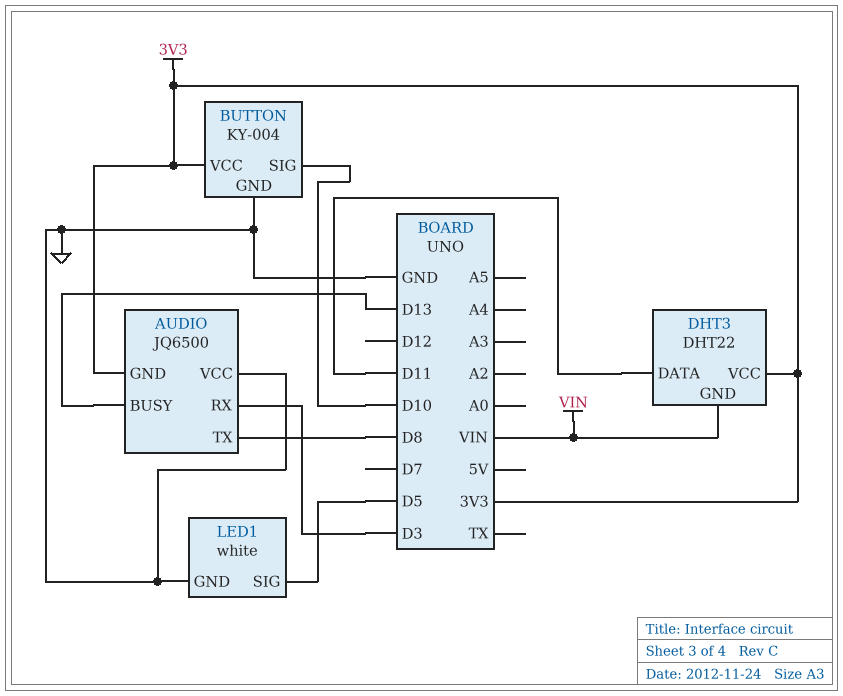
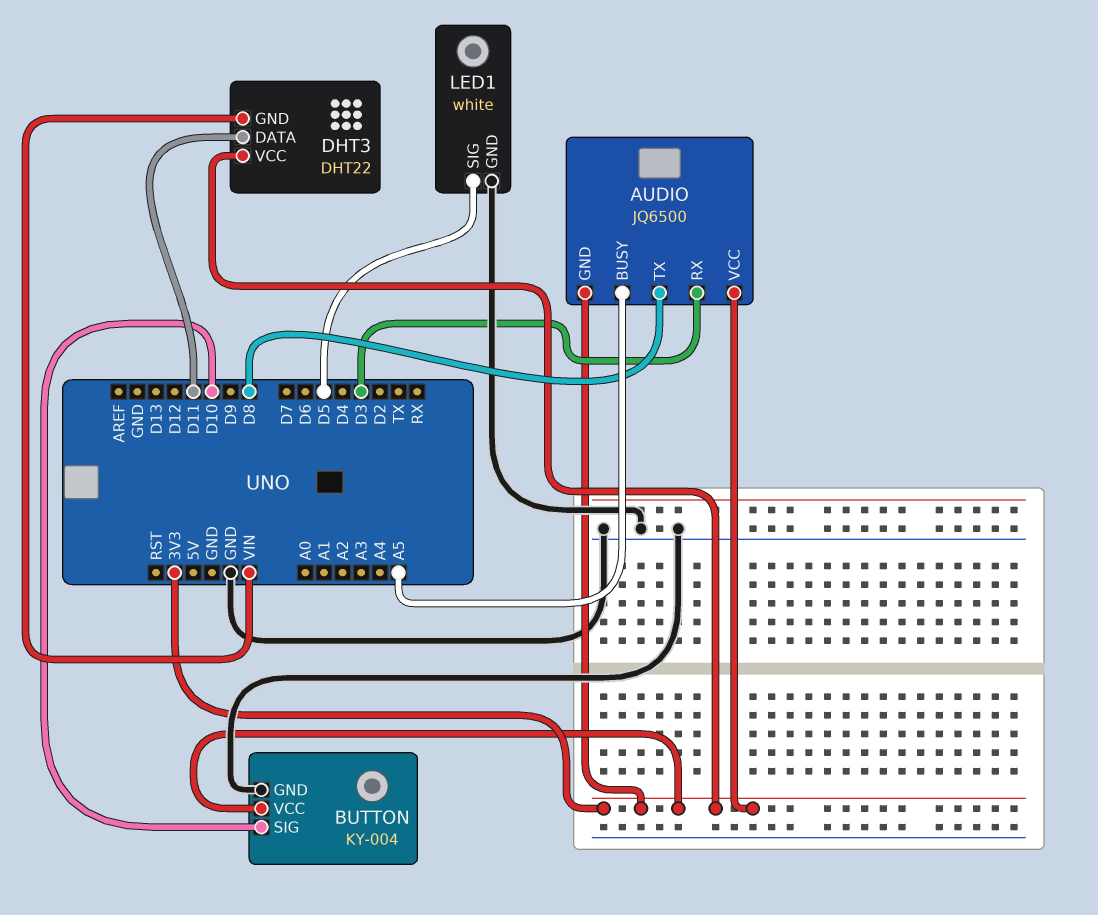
AUDIO pin BUSY: D13 -> A5
AUDIO pin VCC: GND -> 3V3

